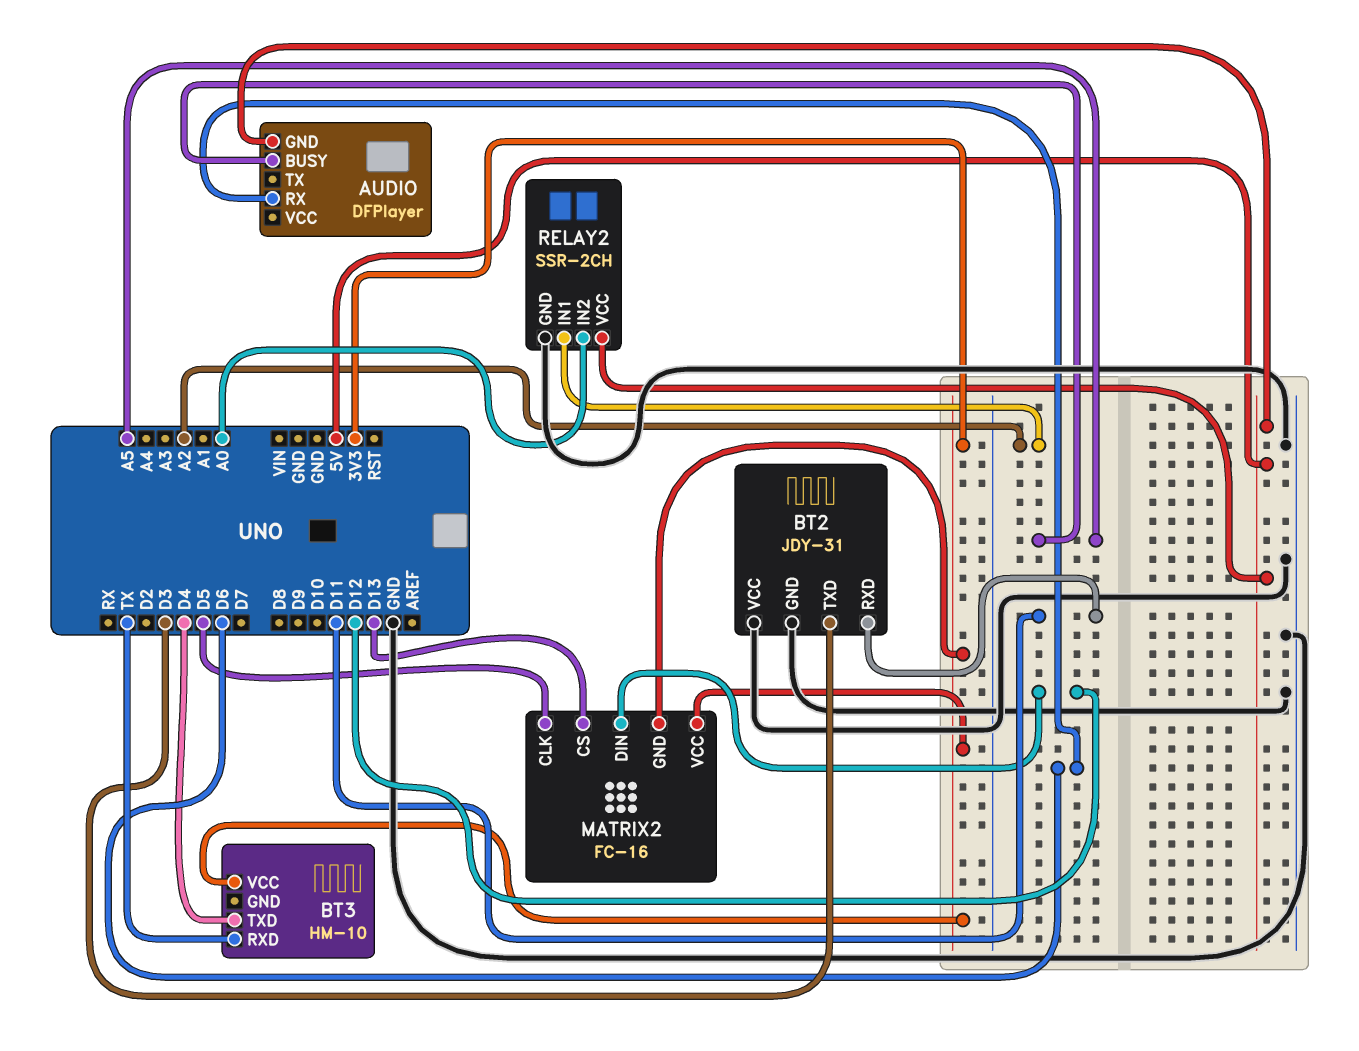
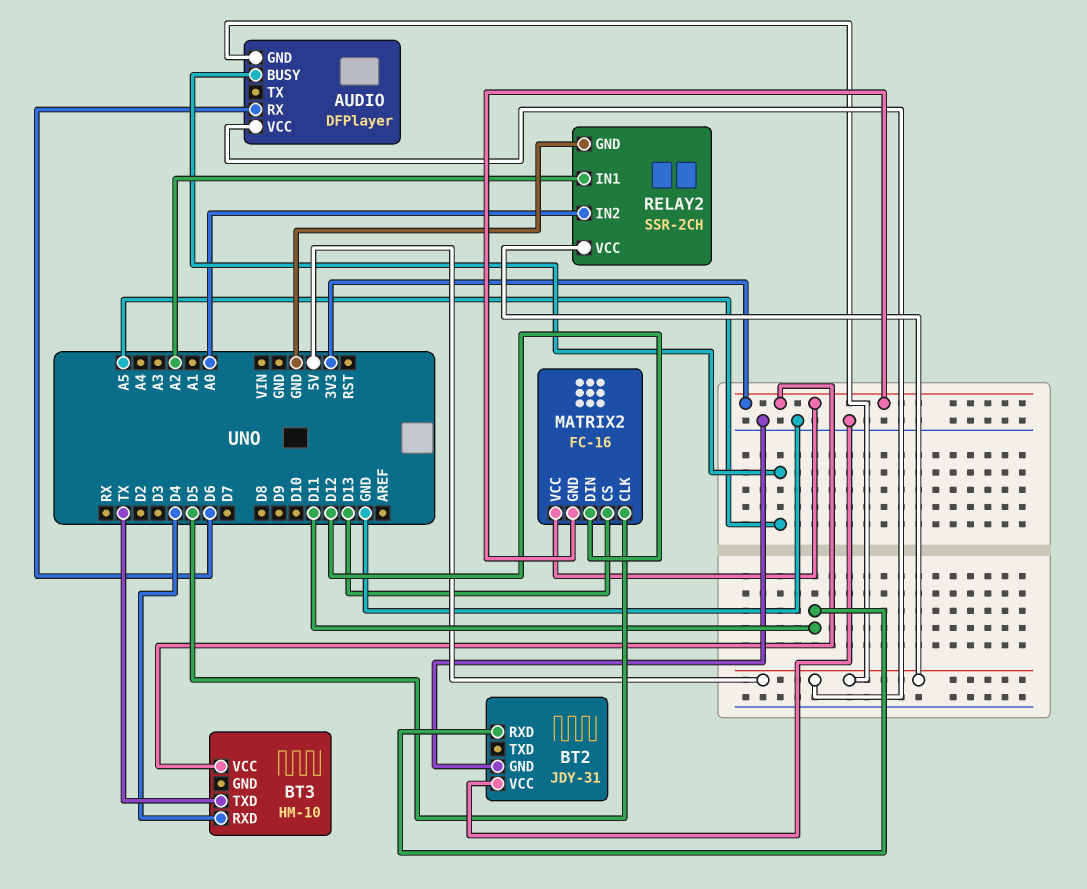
AUDIO pin VCC: none -> 5V
BT2 pin TXD: D3 -> none
BT3 pin RXD: TX -> D4
BT3 pin TXD: D4 -> TX

